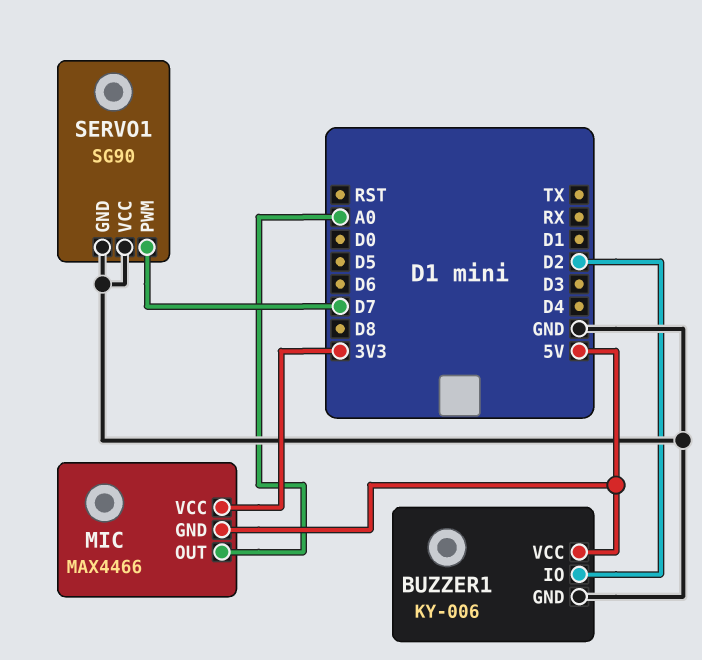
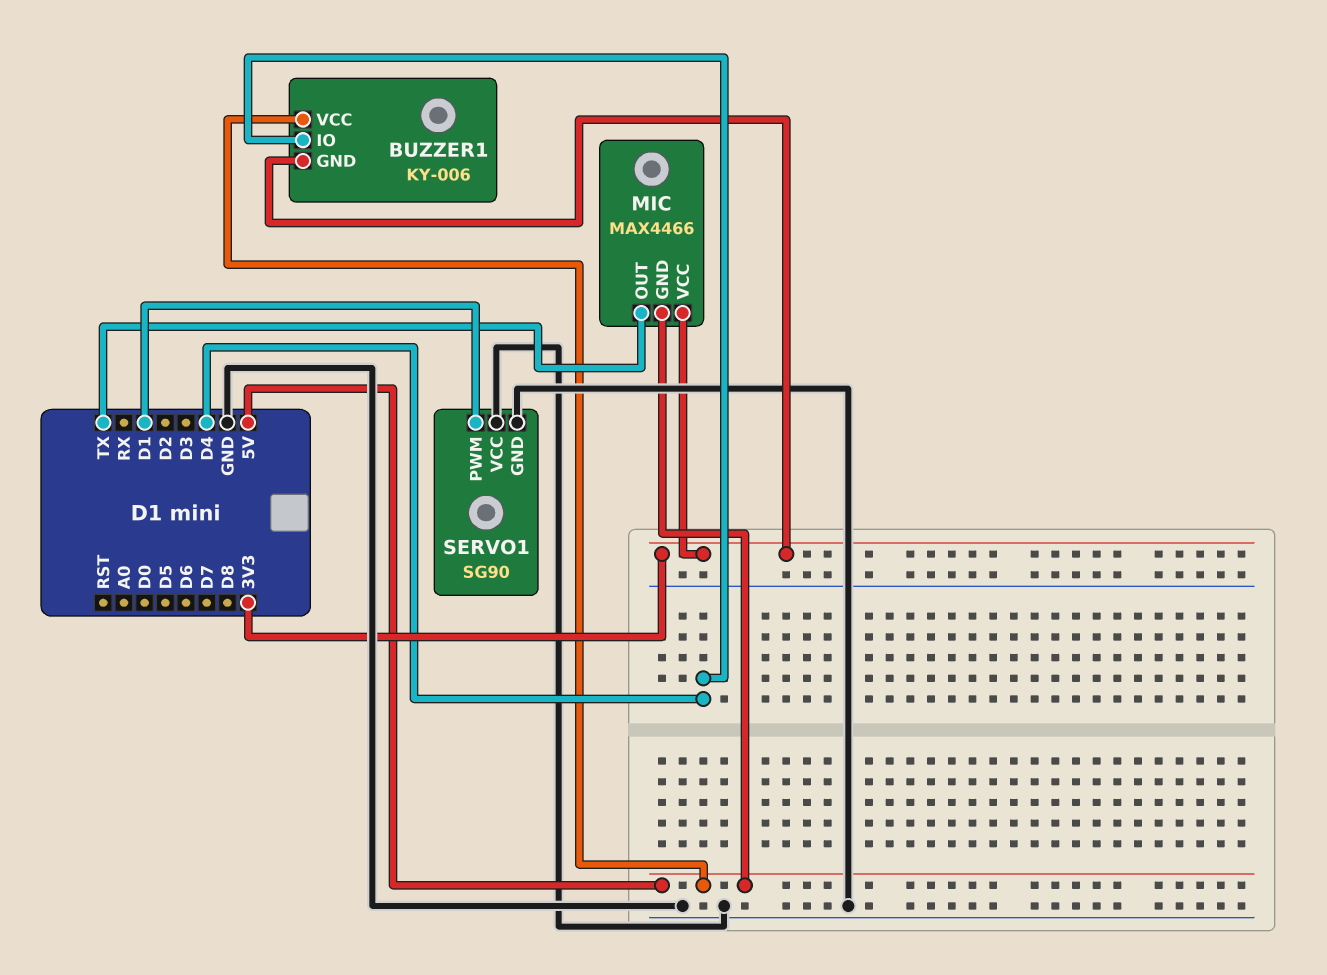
BUZZER1 pin GND: GND -> 3V3
BUZZER1 pin IO: D2 -> D4
MIC pin OUT: A0 -> TX
SERVO1 pin PWM: D7 -> D1

